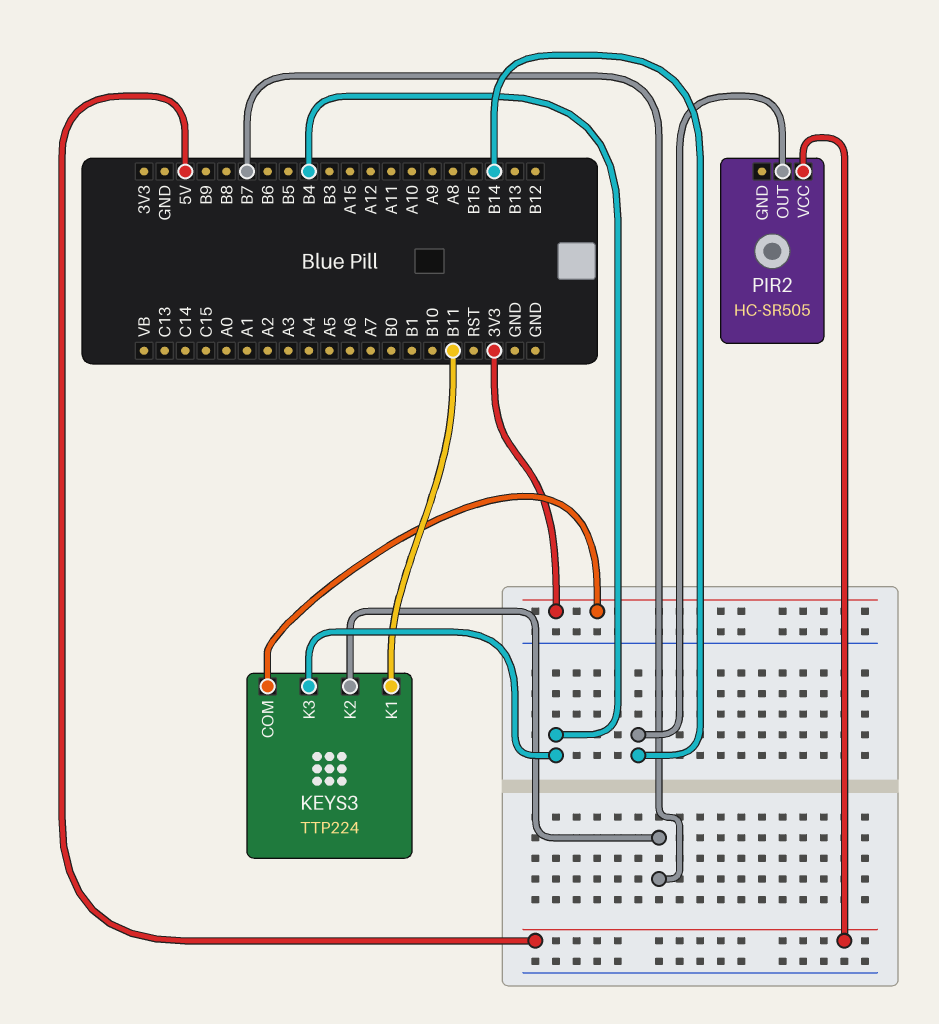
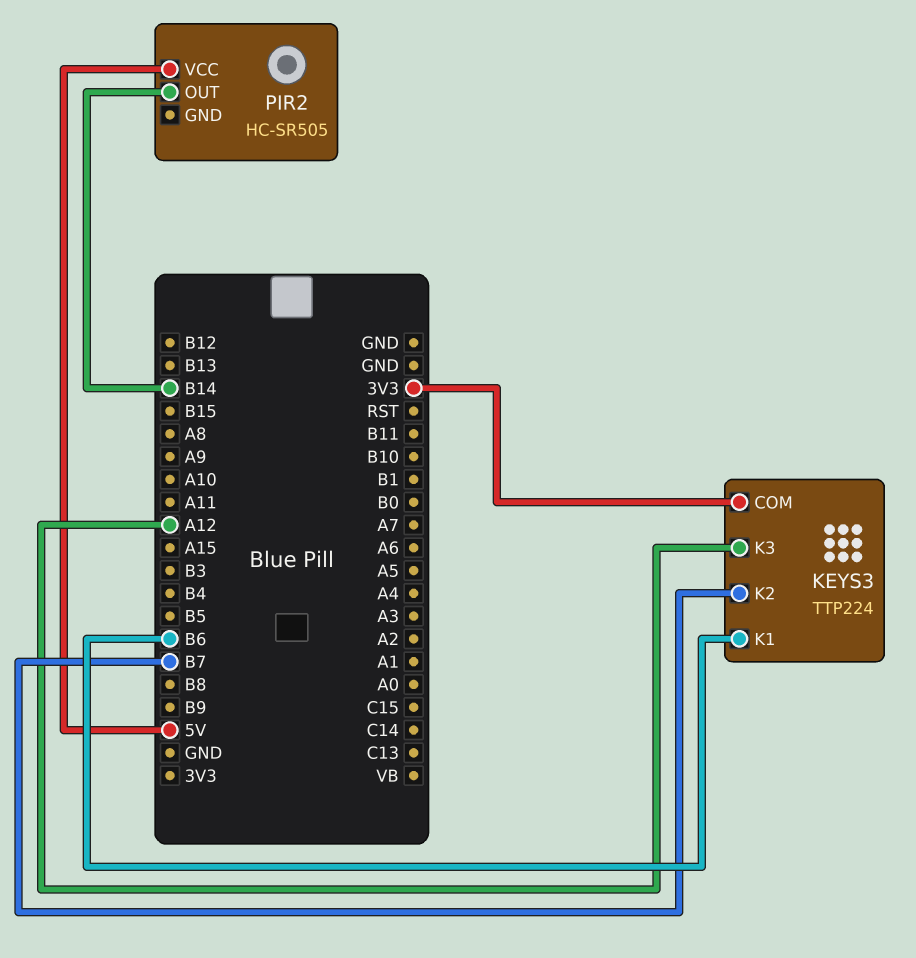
KEYS3 pin K1: B11 -> B6
KEYS3 pin K3: B4 -> A12

